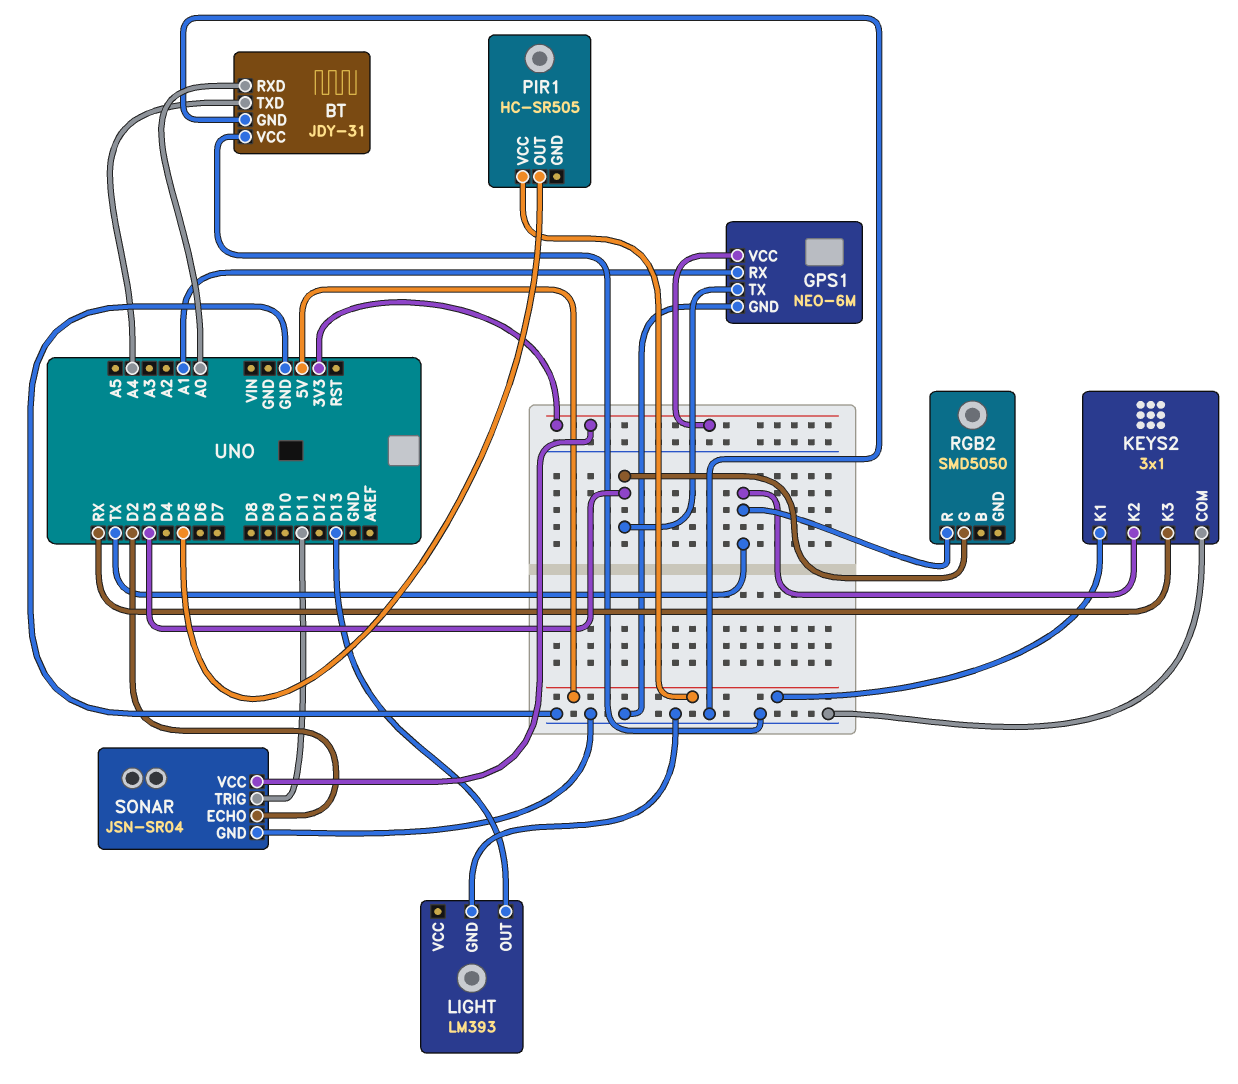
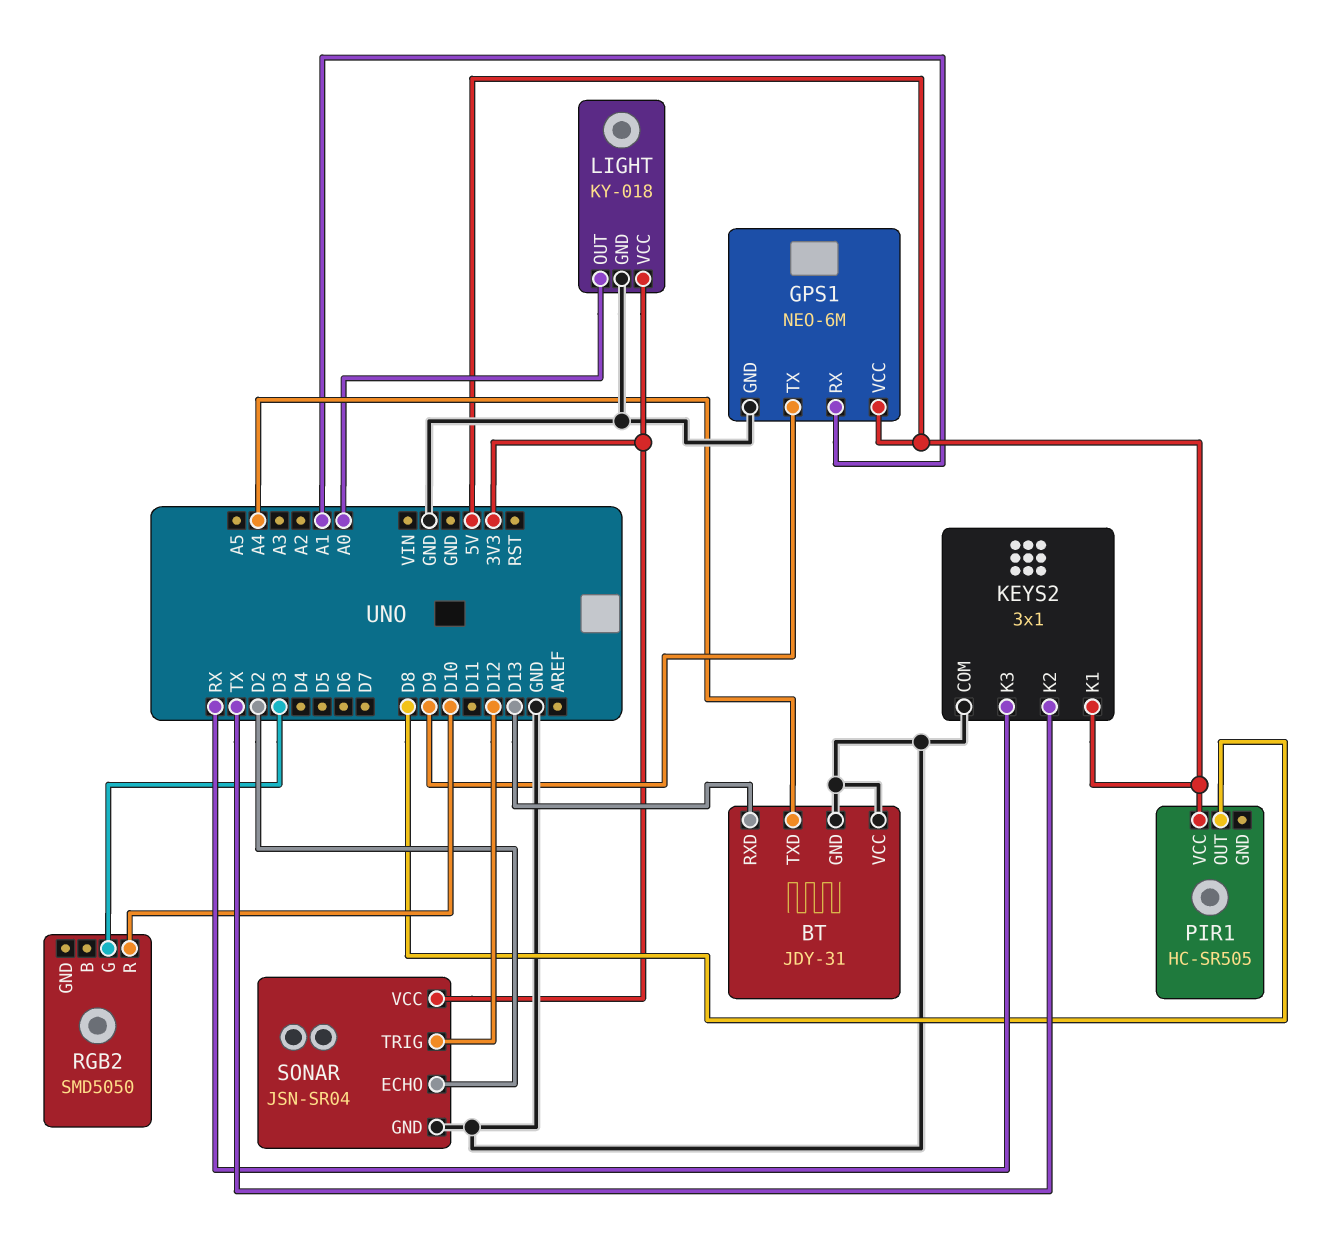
BT pin RXD: A0 -> D13
GPS1 pin TX: D3 -> D9
GPS1 pin VCC: 3V3 -> 5V
LIGHT: LM393 -> KY-018
LIGHT pin OUT: D13 -> A0
LIGHT pin VCC: none -> 3V3
PIR1 pin OUT: D5 -> D8
RGB2 pin R: TX -> D10
SONAR pin TRIG: D11 -> D12

